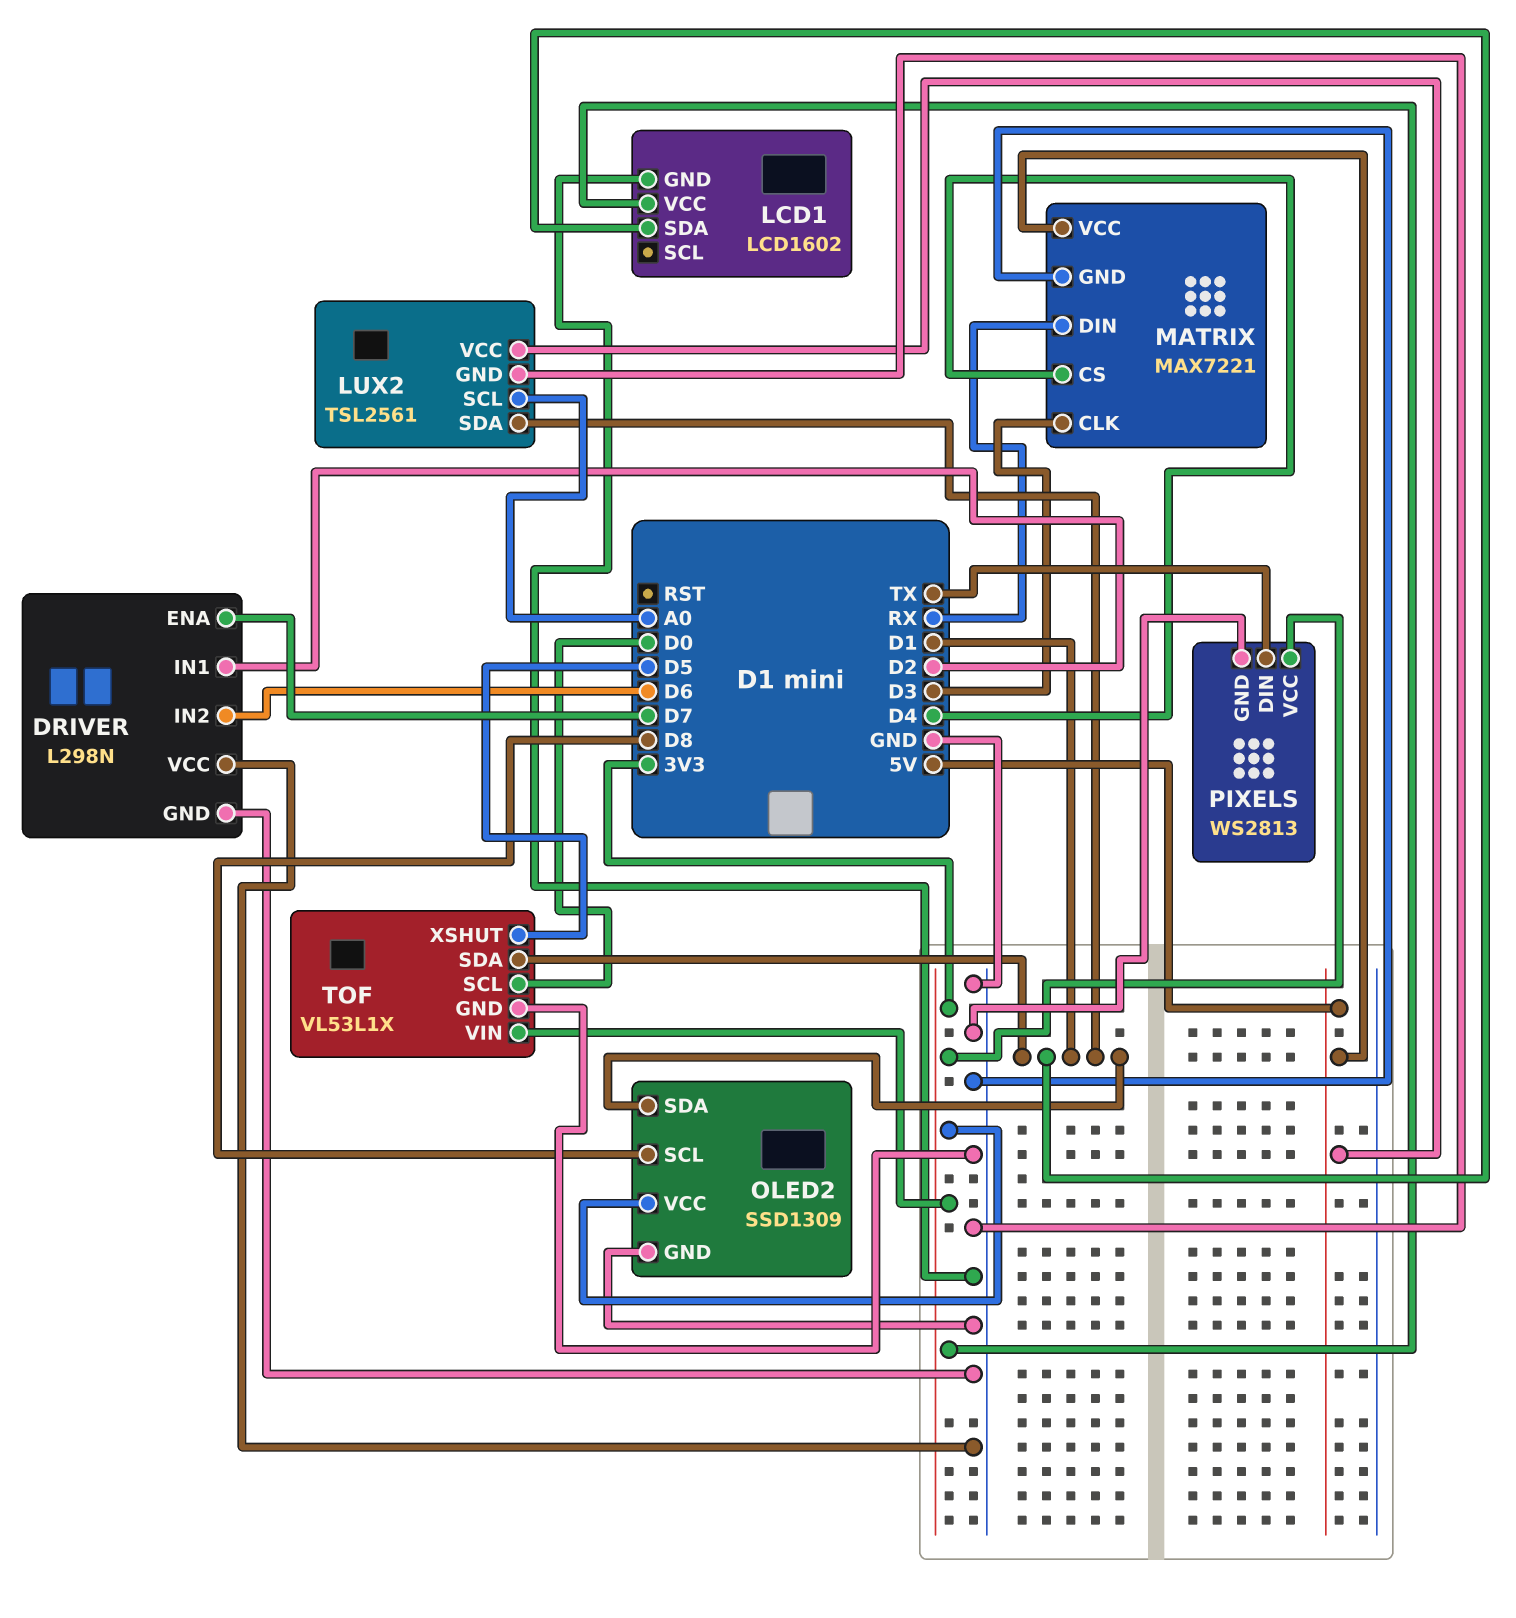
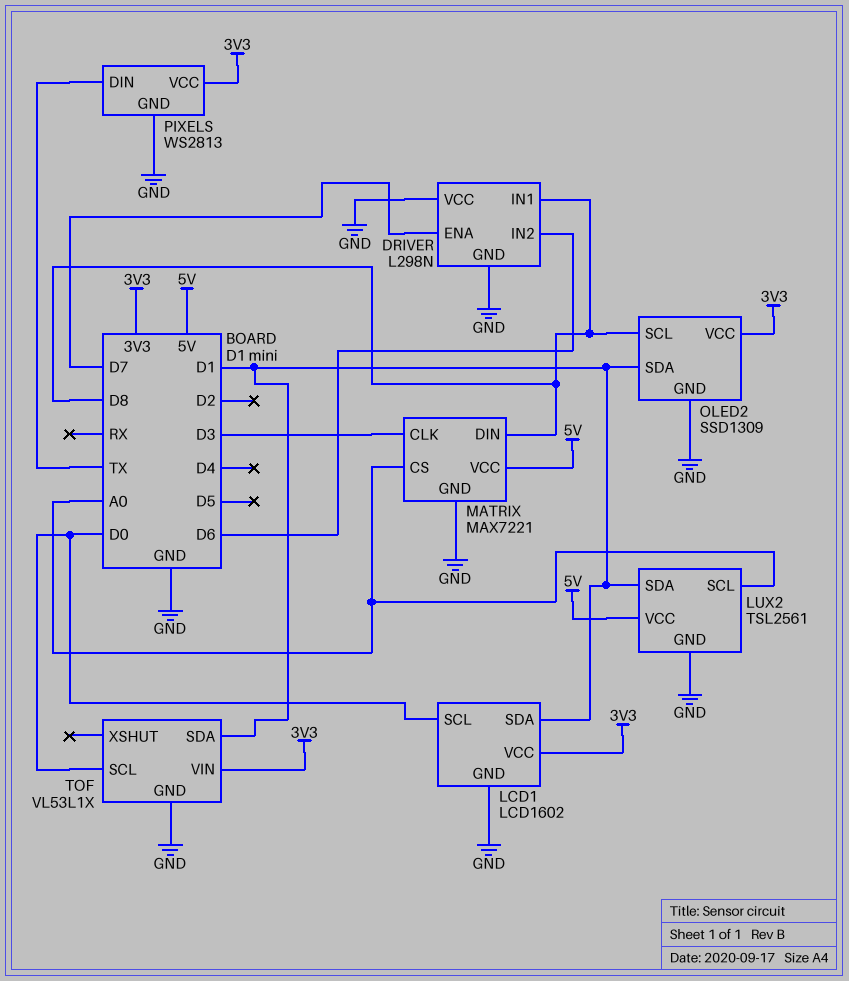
DRIVER pin IN1: D2 -> D8
LCD1 pin SCL: none -> D0
MATRIX pin CS: D4 -> A0
MATRIX pin DIN: RX -> D8
TOF pin XSHUT: D5 -> none

